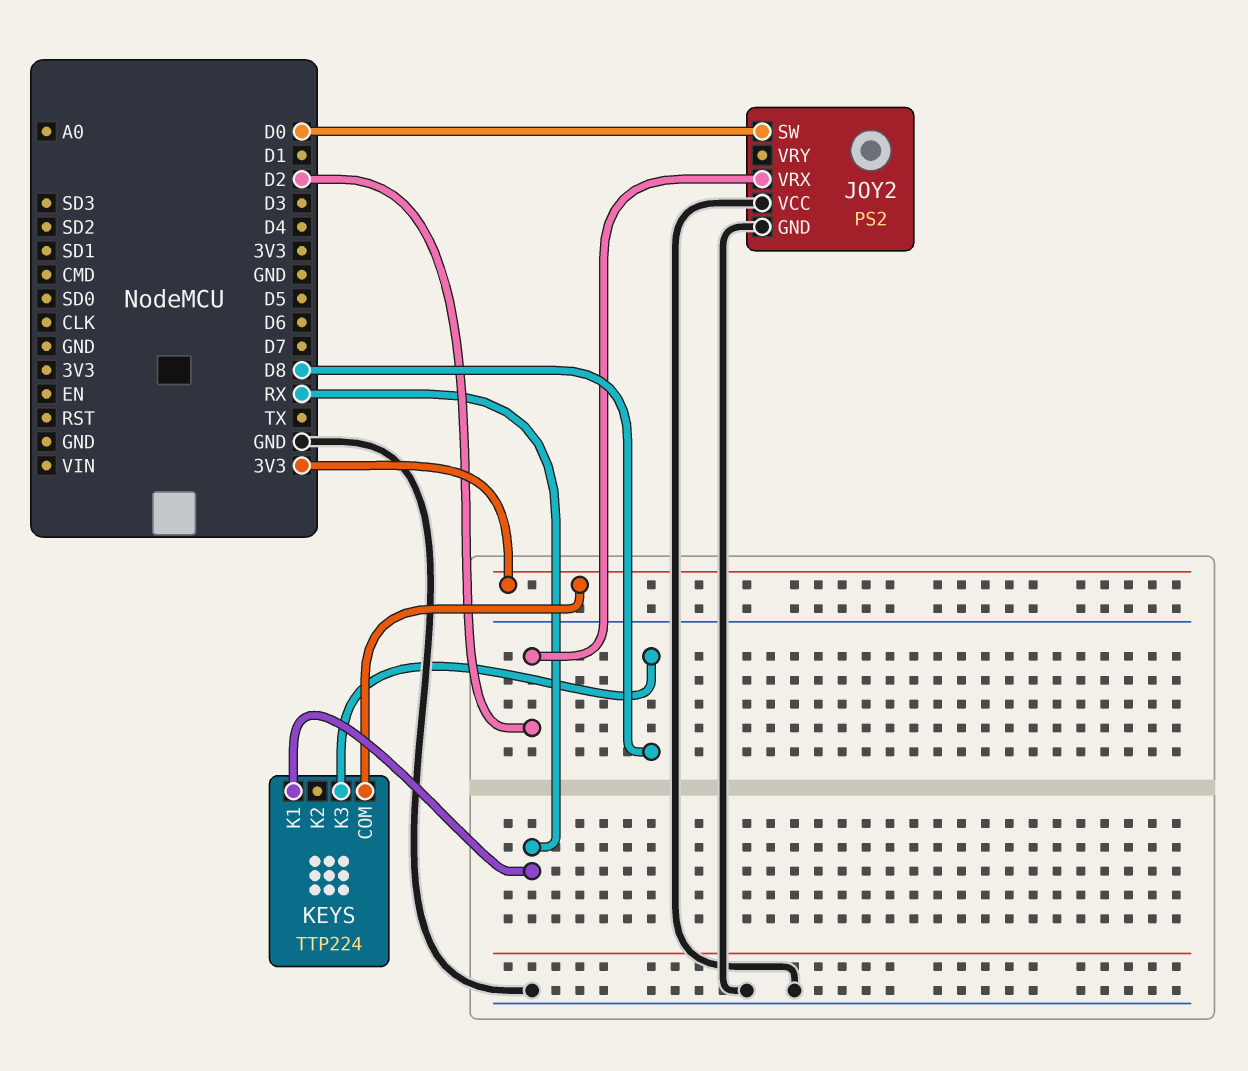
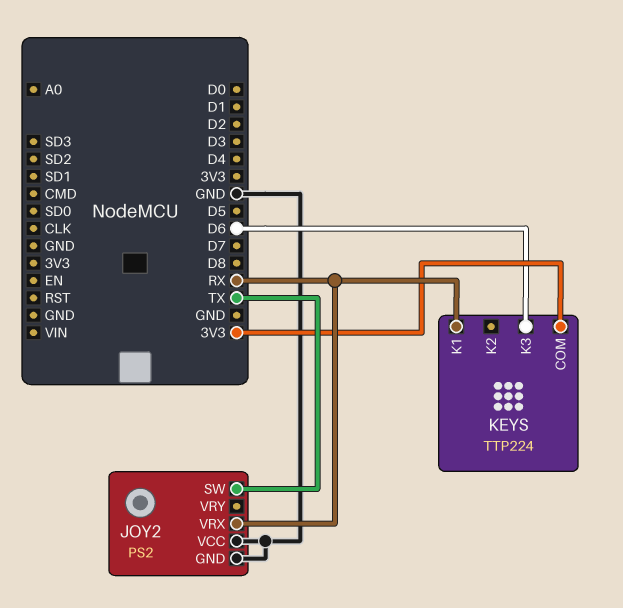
JOY2 pin SW: D0 -> TX
JOY2 pin VRX: D2 -> RX
KEYS pin K3: D8 -> D6

